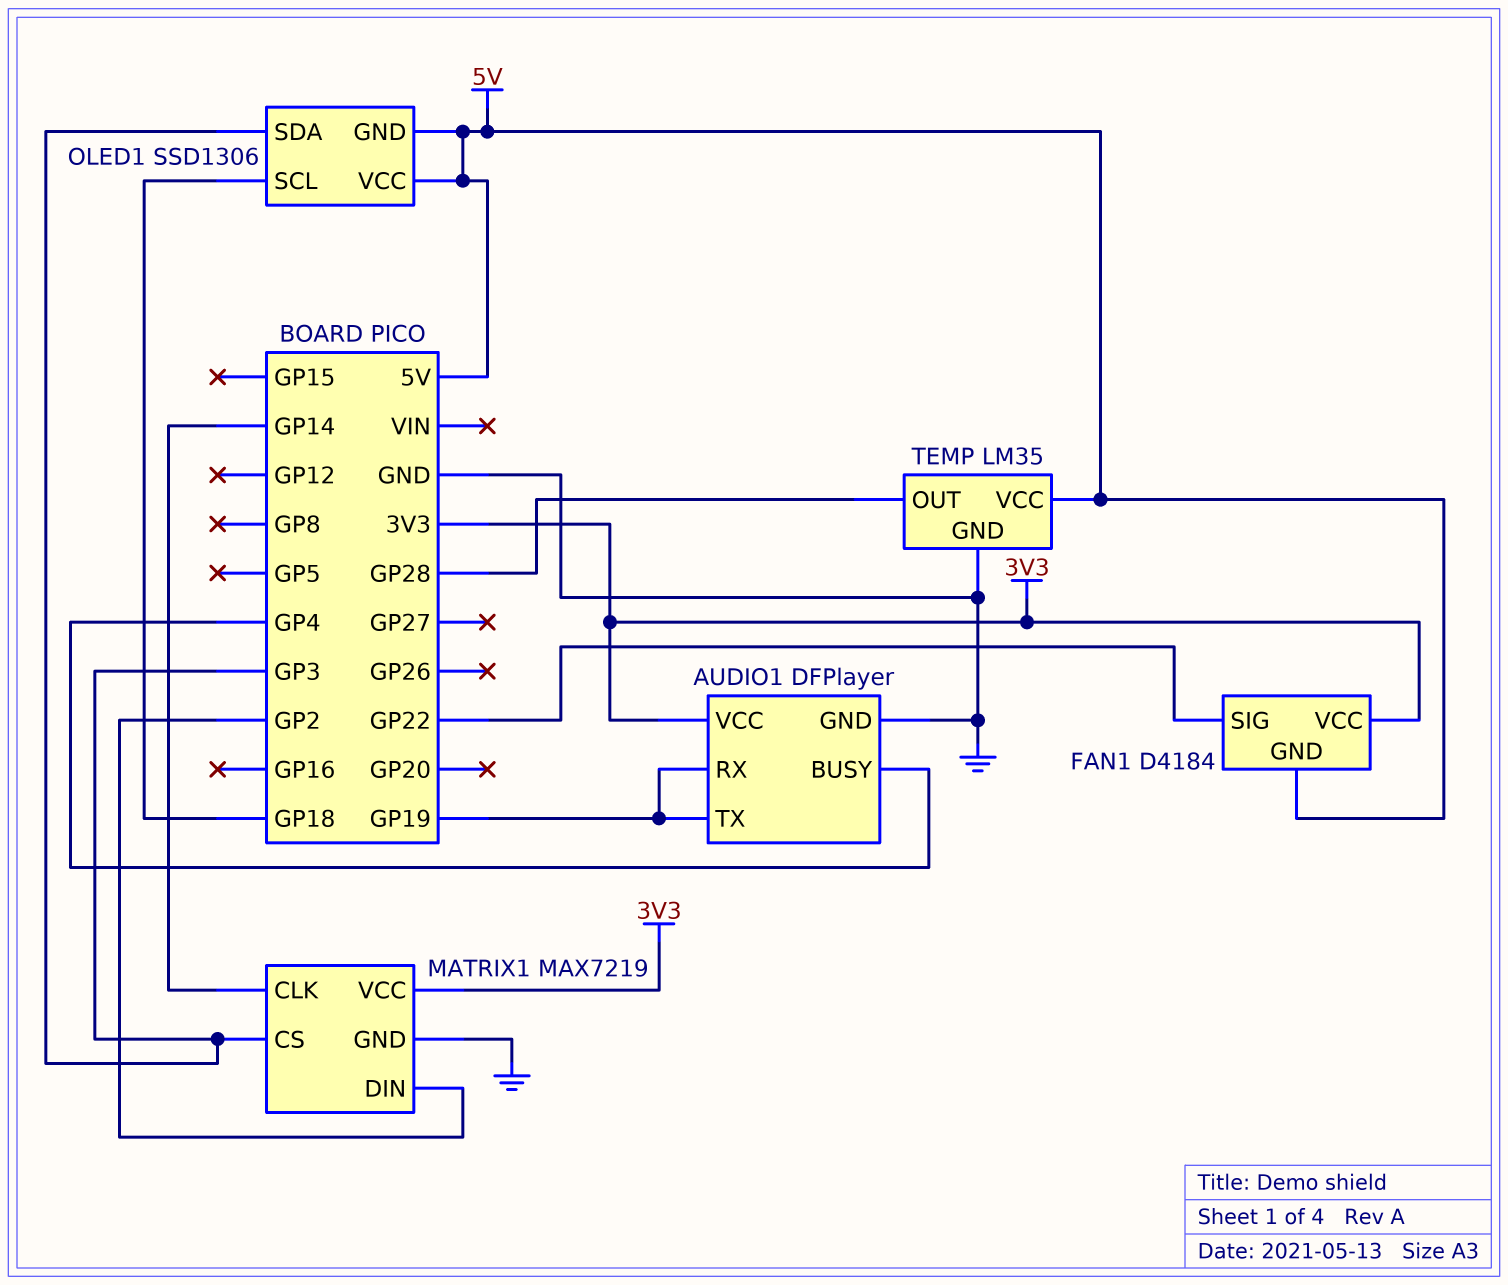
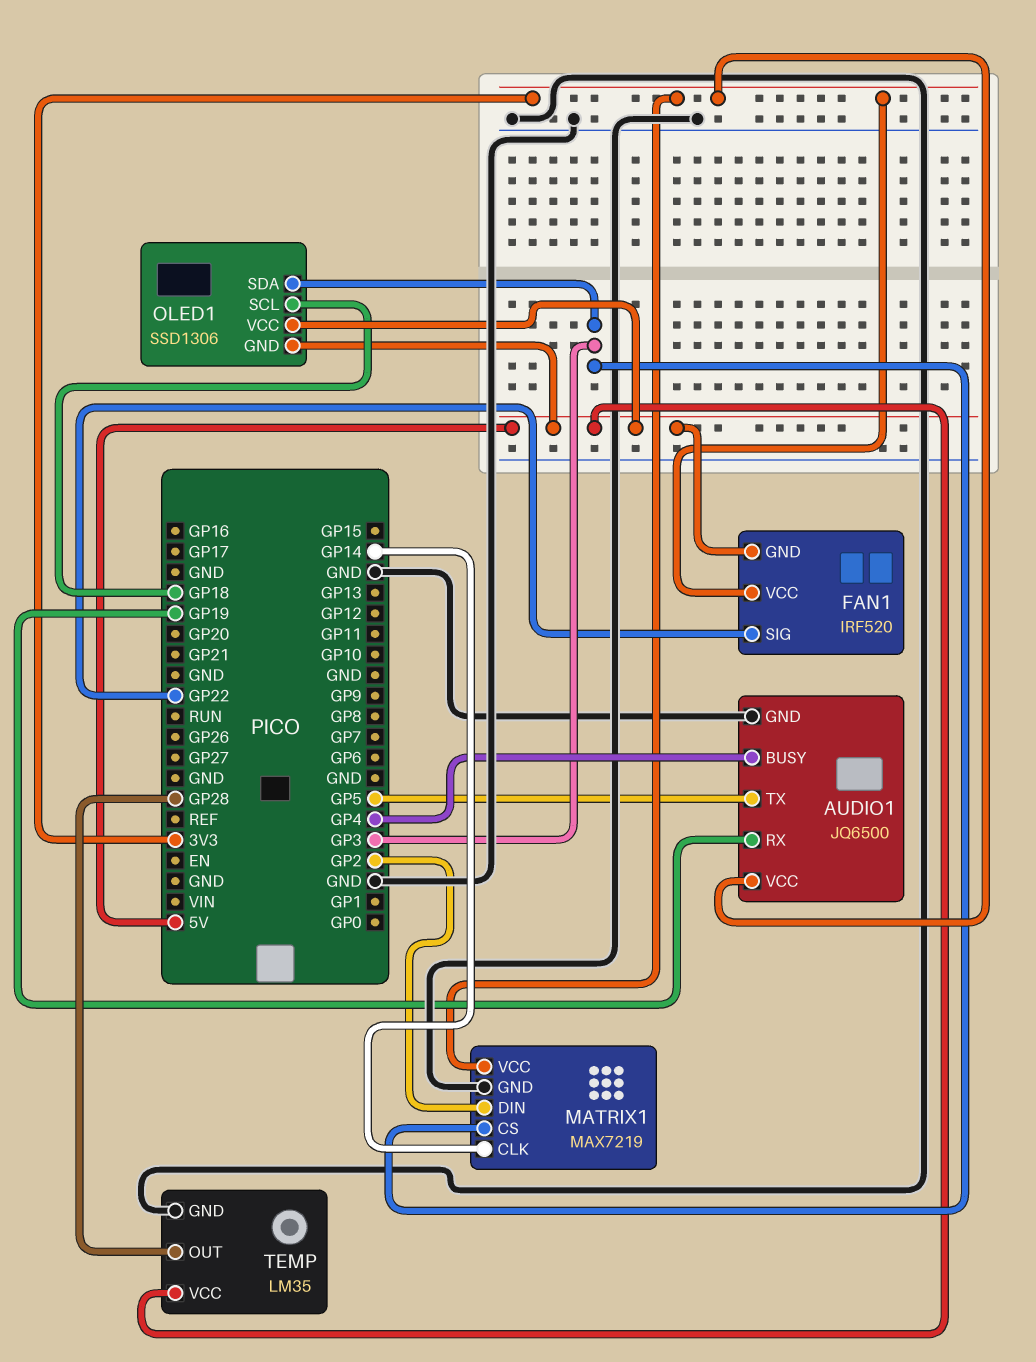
AUDIO1: DFPlayer -> JQ6500
AUDIO1 pin TX: GP19 -> GP5
FAN1: D4184 -> IRF520

